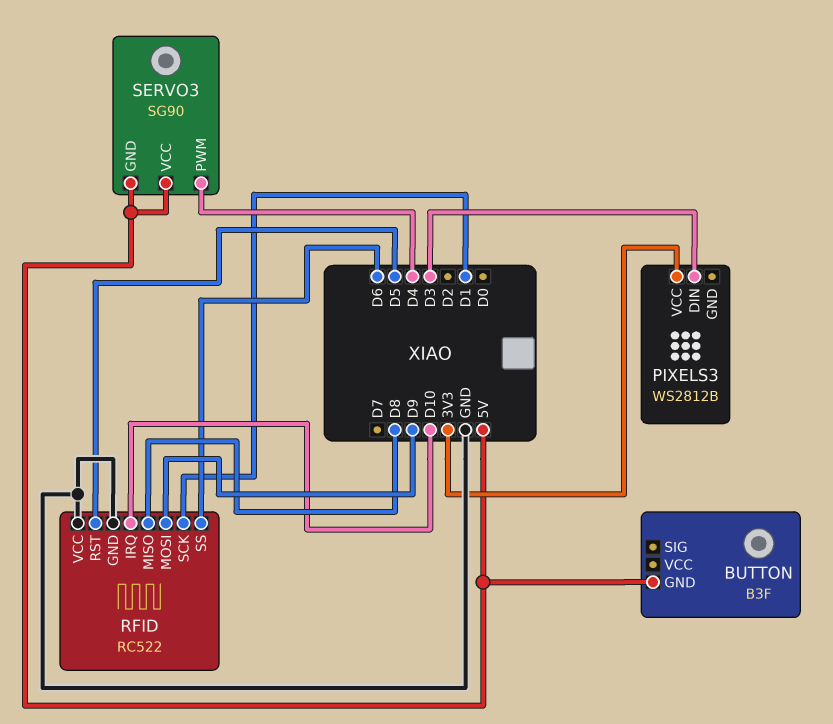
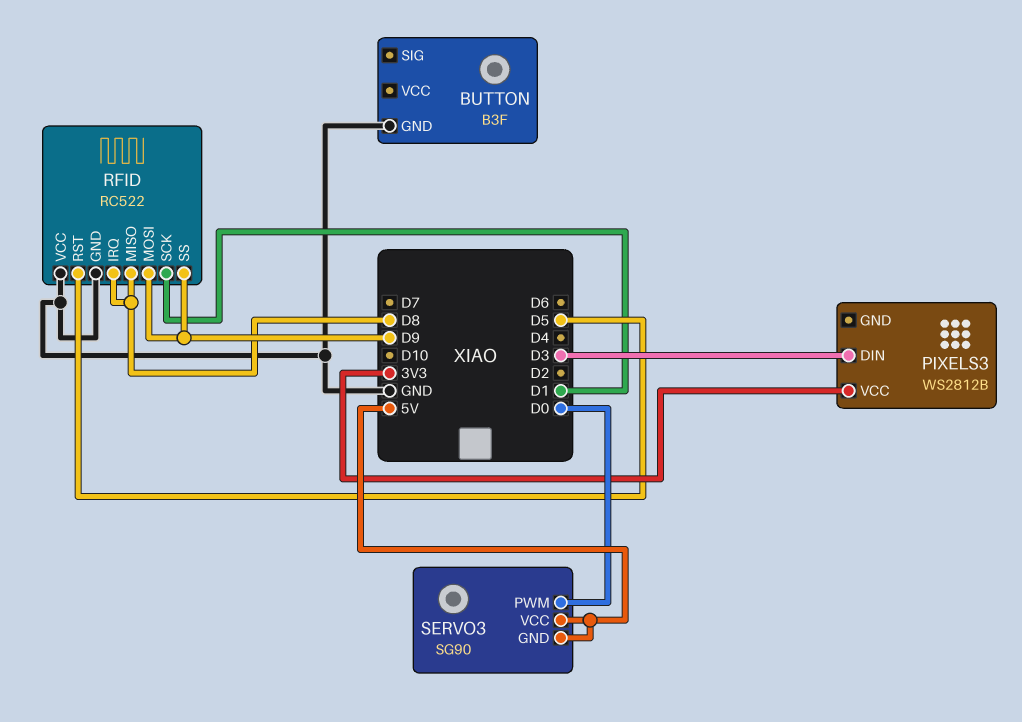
BUTTON pin GND: 5V -> GND
RFID pin IRQ: D10 -> D8
RFID pin SS: D6 -> D9
SERVO3 pin PWM: D4 -> D0

